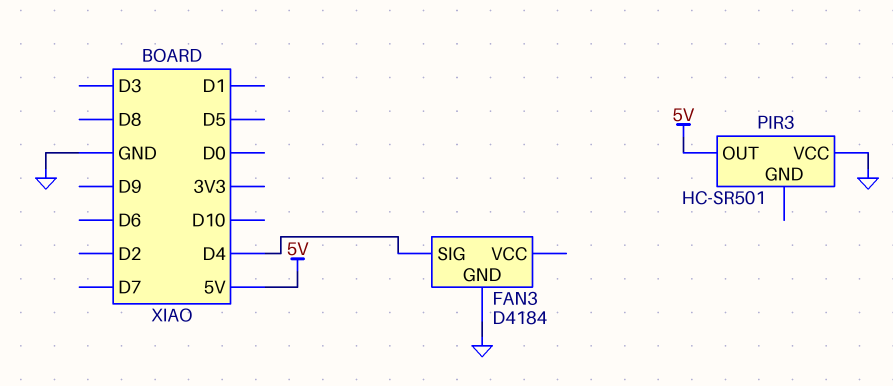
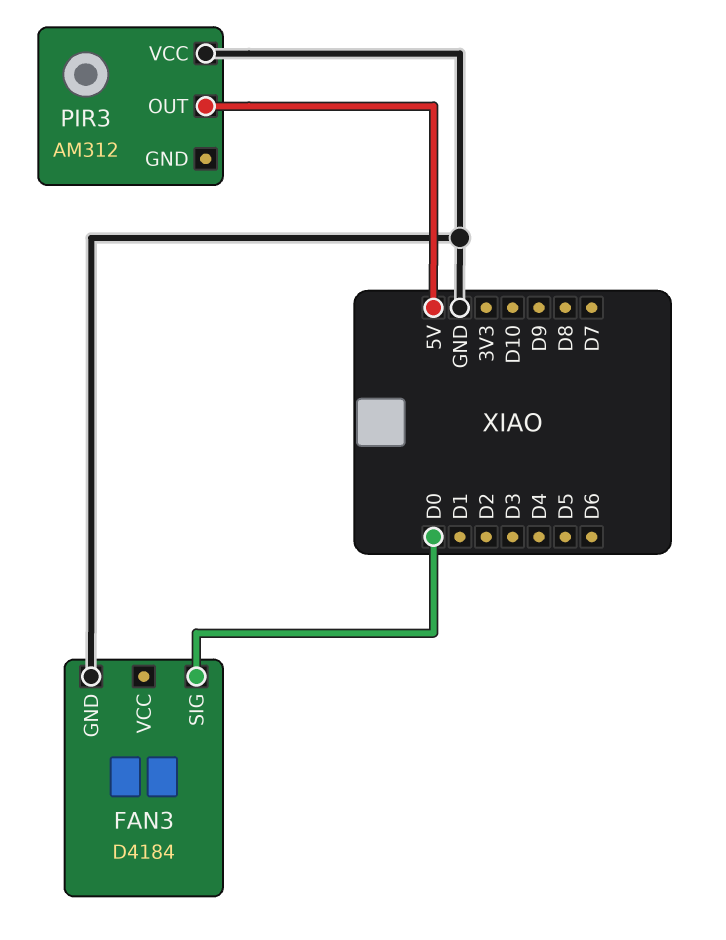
FAN3 pin SIG: D4 -> D0
PIR3: HC-SR501 -> AM312

